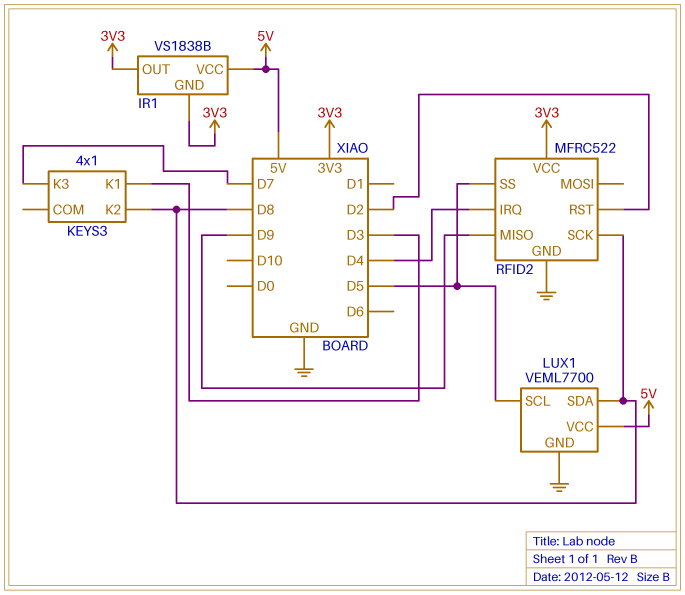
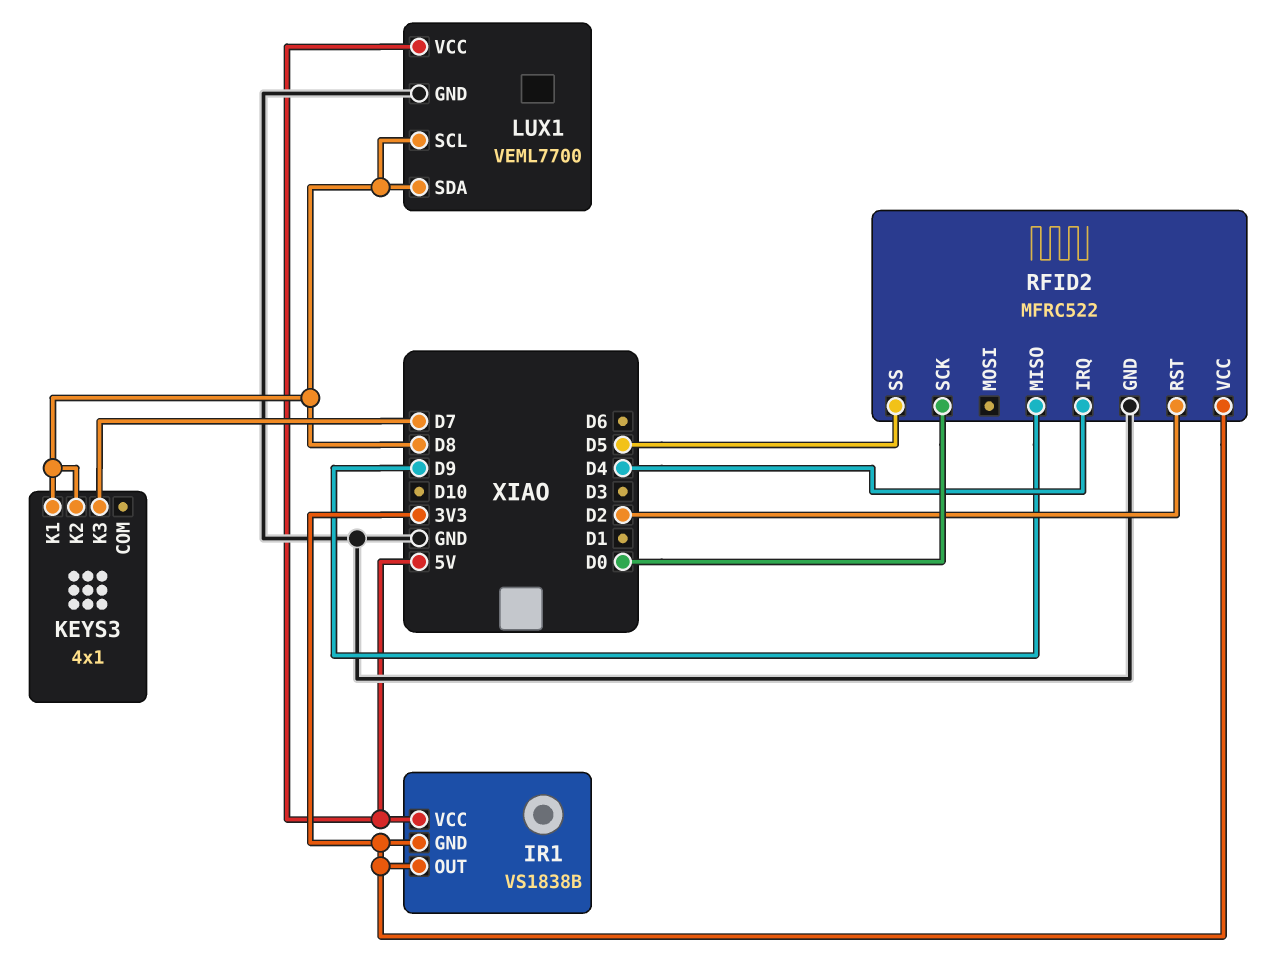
KEYS3 pin K1: D3 -> D8
LUX1 pin SCL: D5 -> D8
RFID2 pin SCK: D8 -> D0

